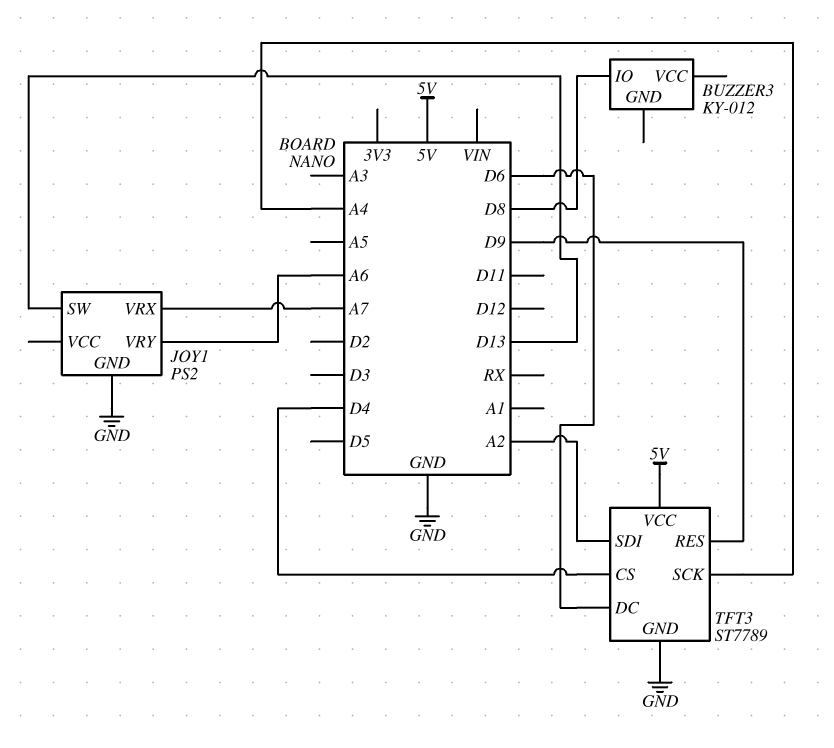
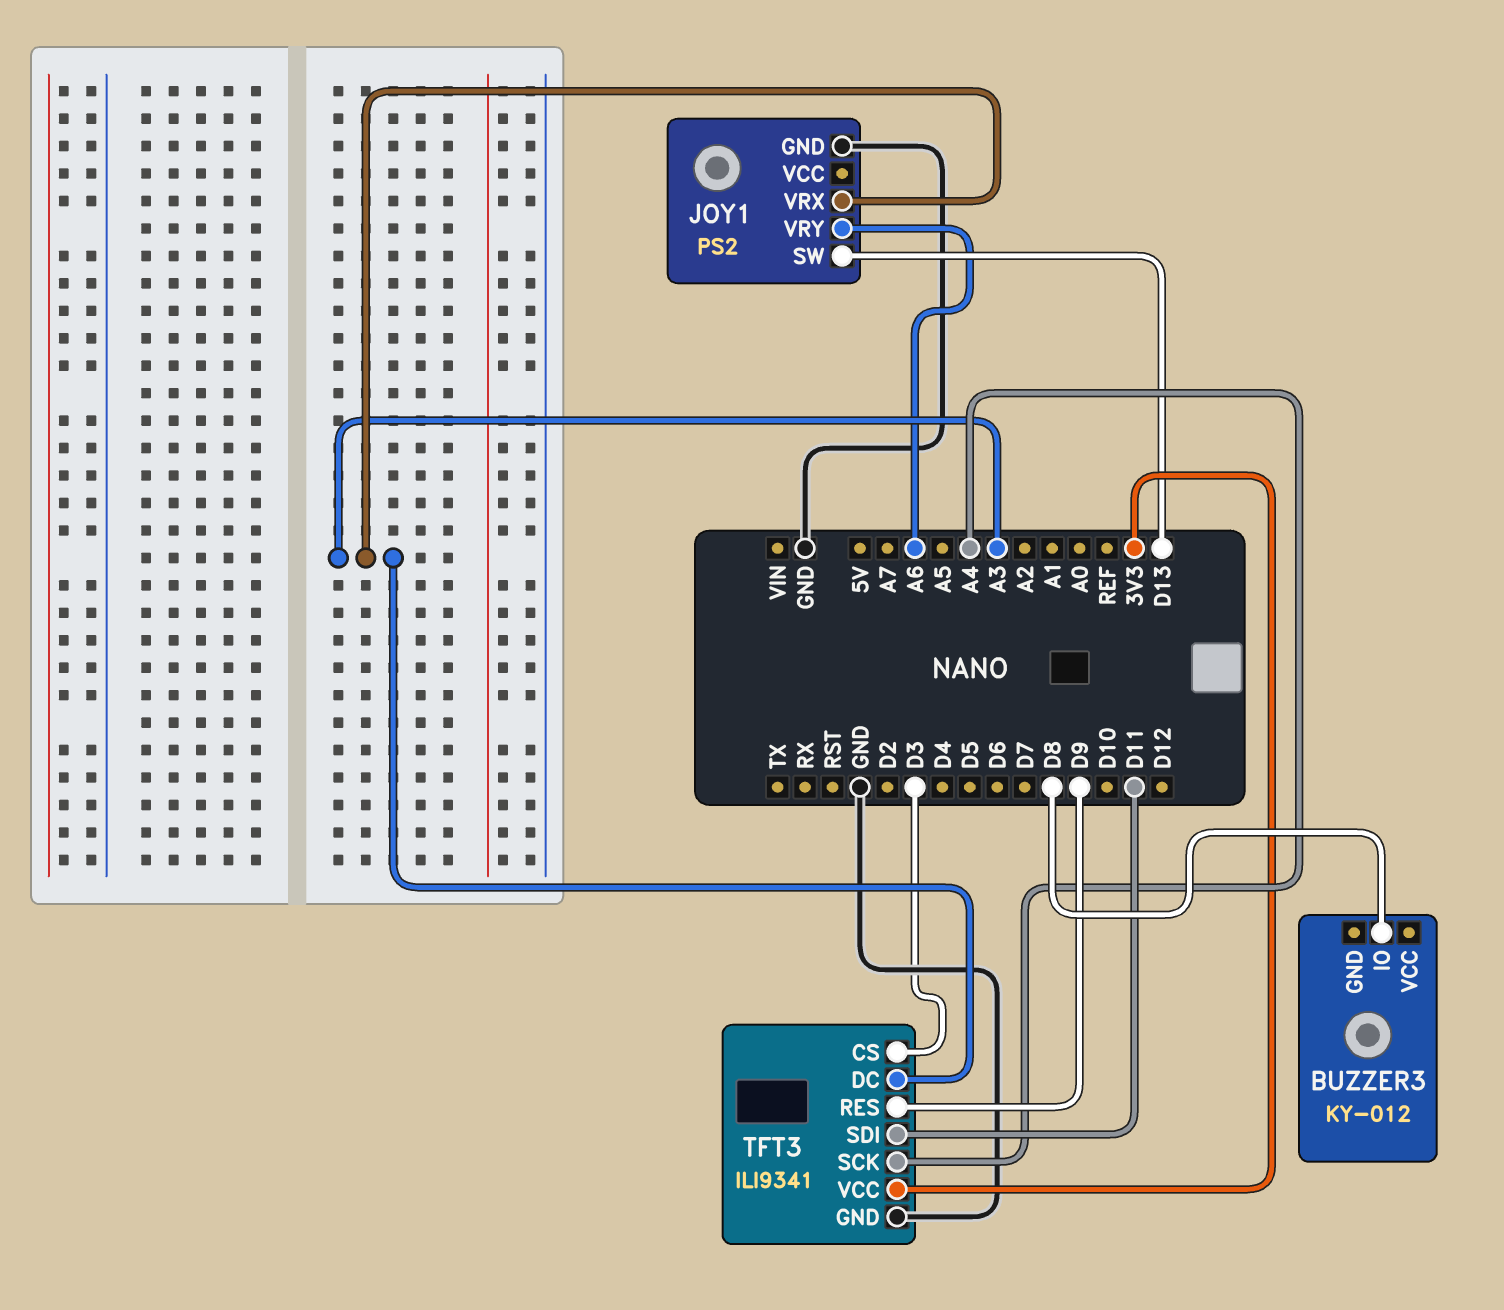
JOY1 pin VRX: A7 -> A3
TFT3: ST7789 -> ILI9341
TFT3 pin CS: D4 -> D3
TFT3 pin DC: D6 -> A3
TFT3 pin SDI: A2 -> D11
TFT3 pin VCC: 5V -> 3V3

